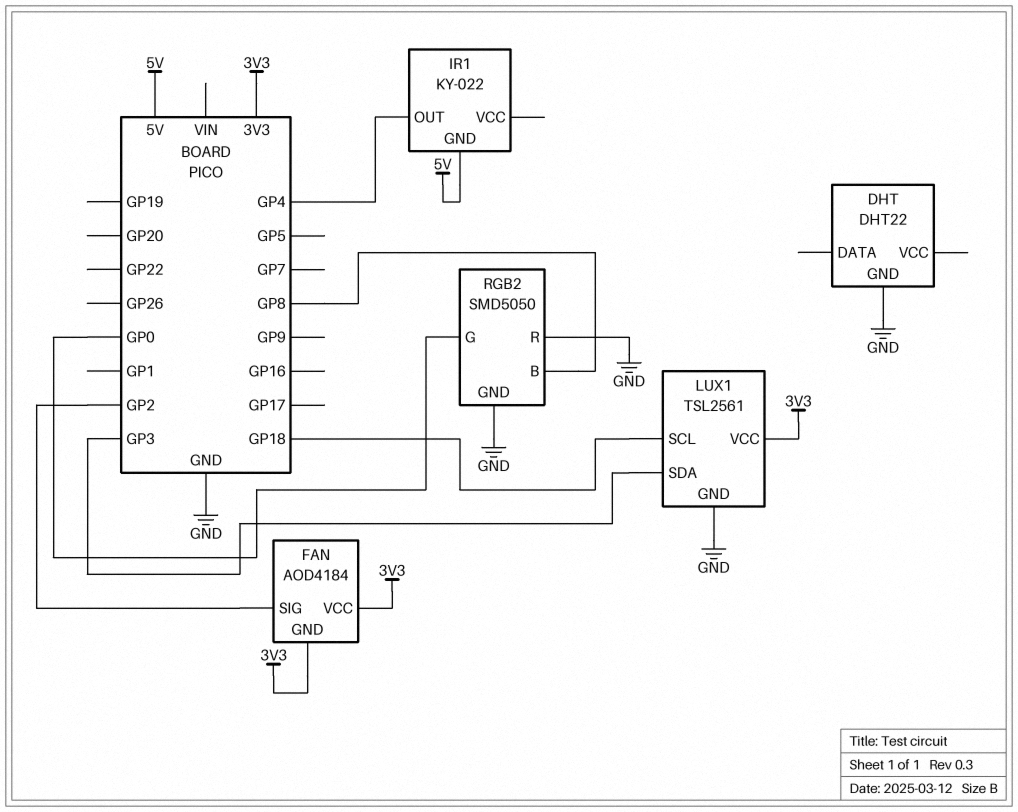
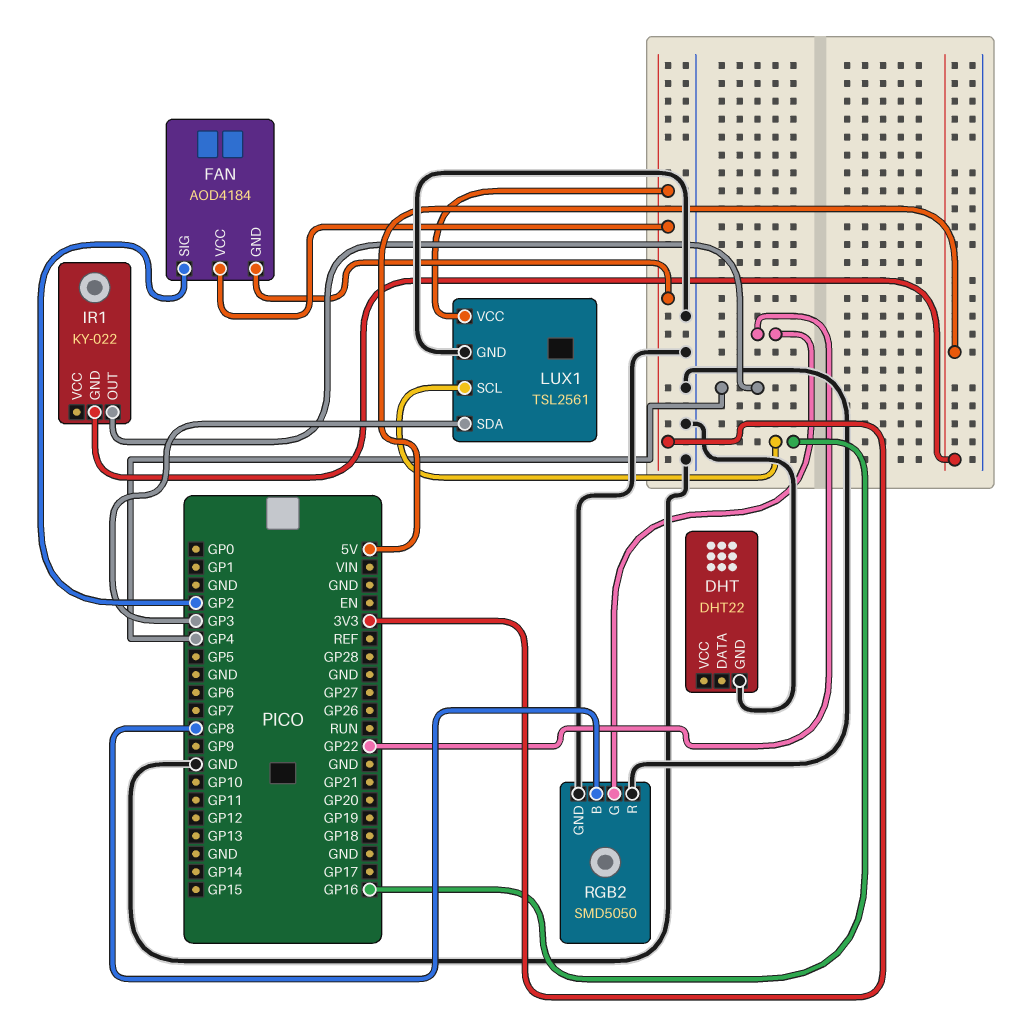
LUX1 pin SCL: GP18 -> GP16
RGB2 pin G: GP0 -> GP22

